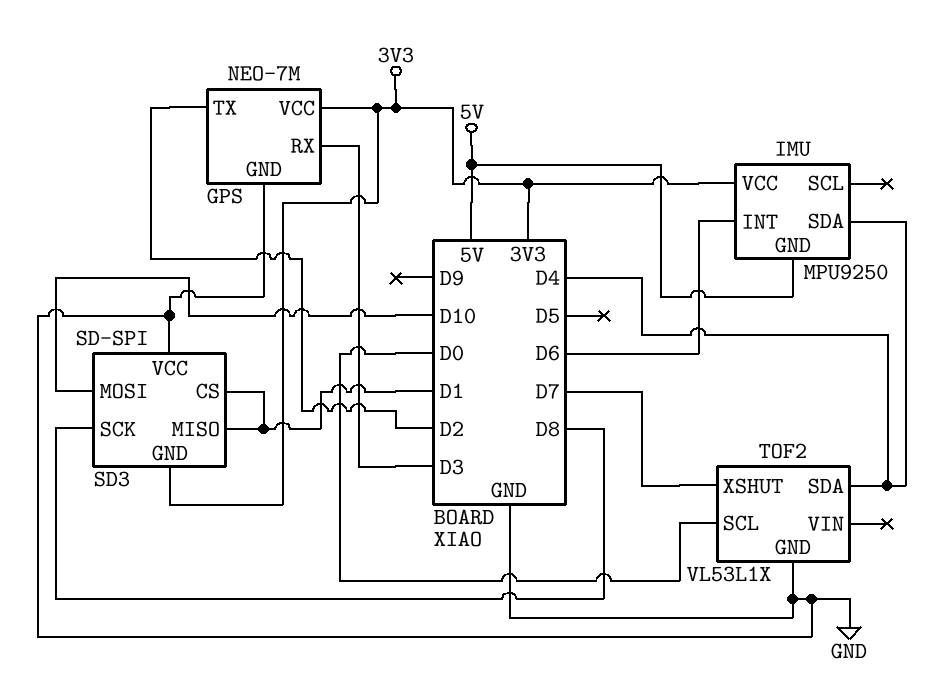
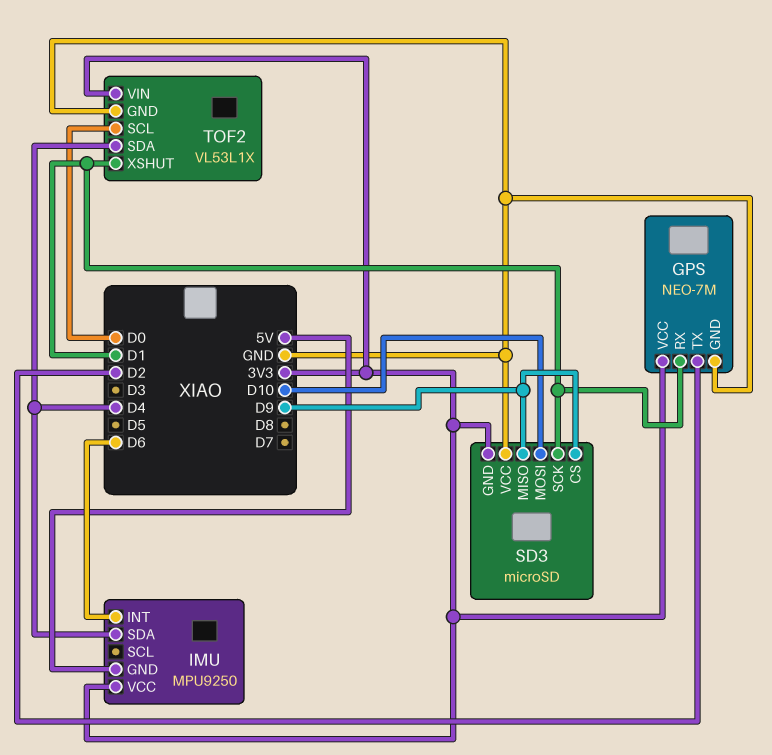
GPS pin RX: D3 -> D1
SD3: SD-SPI -> microSD
SD3 pin CS: D1 -> D9
SD3 pin MISO: D1 -> D9
SD3 pin SCK: D8 -> D1
TOF2 pin VIN: none -> 3V3
TOF2 pin XSHUT: D7 -> D1

